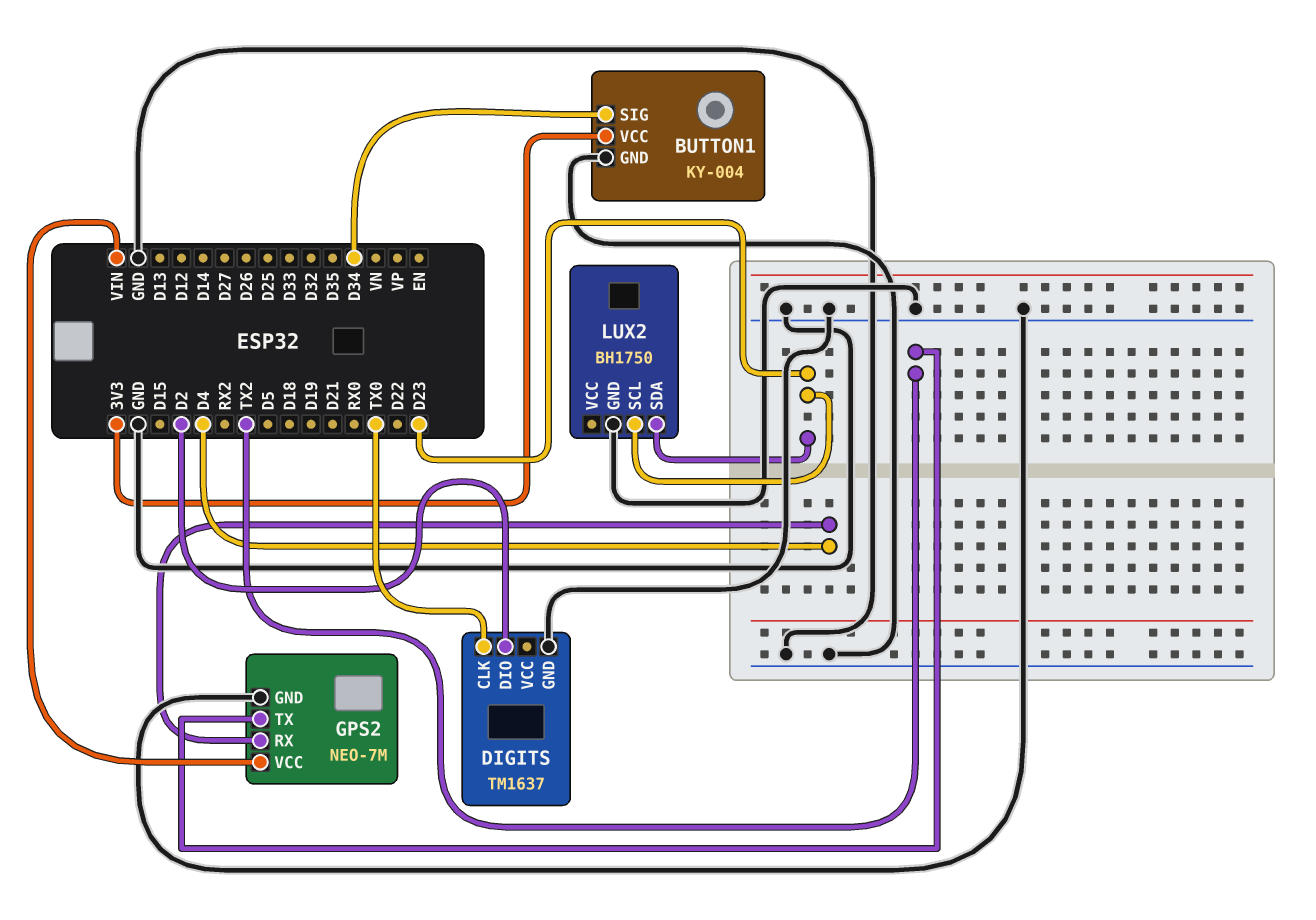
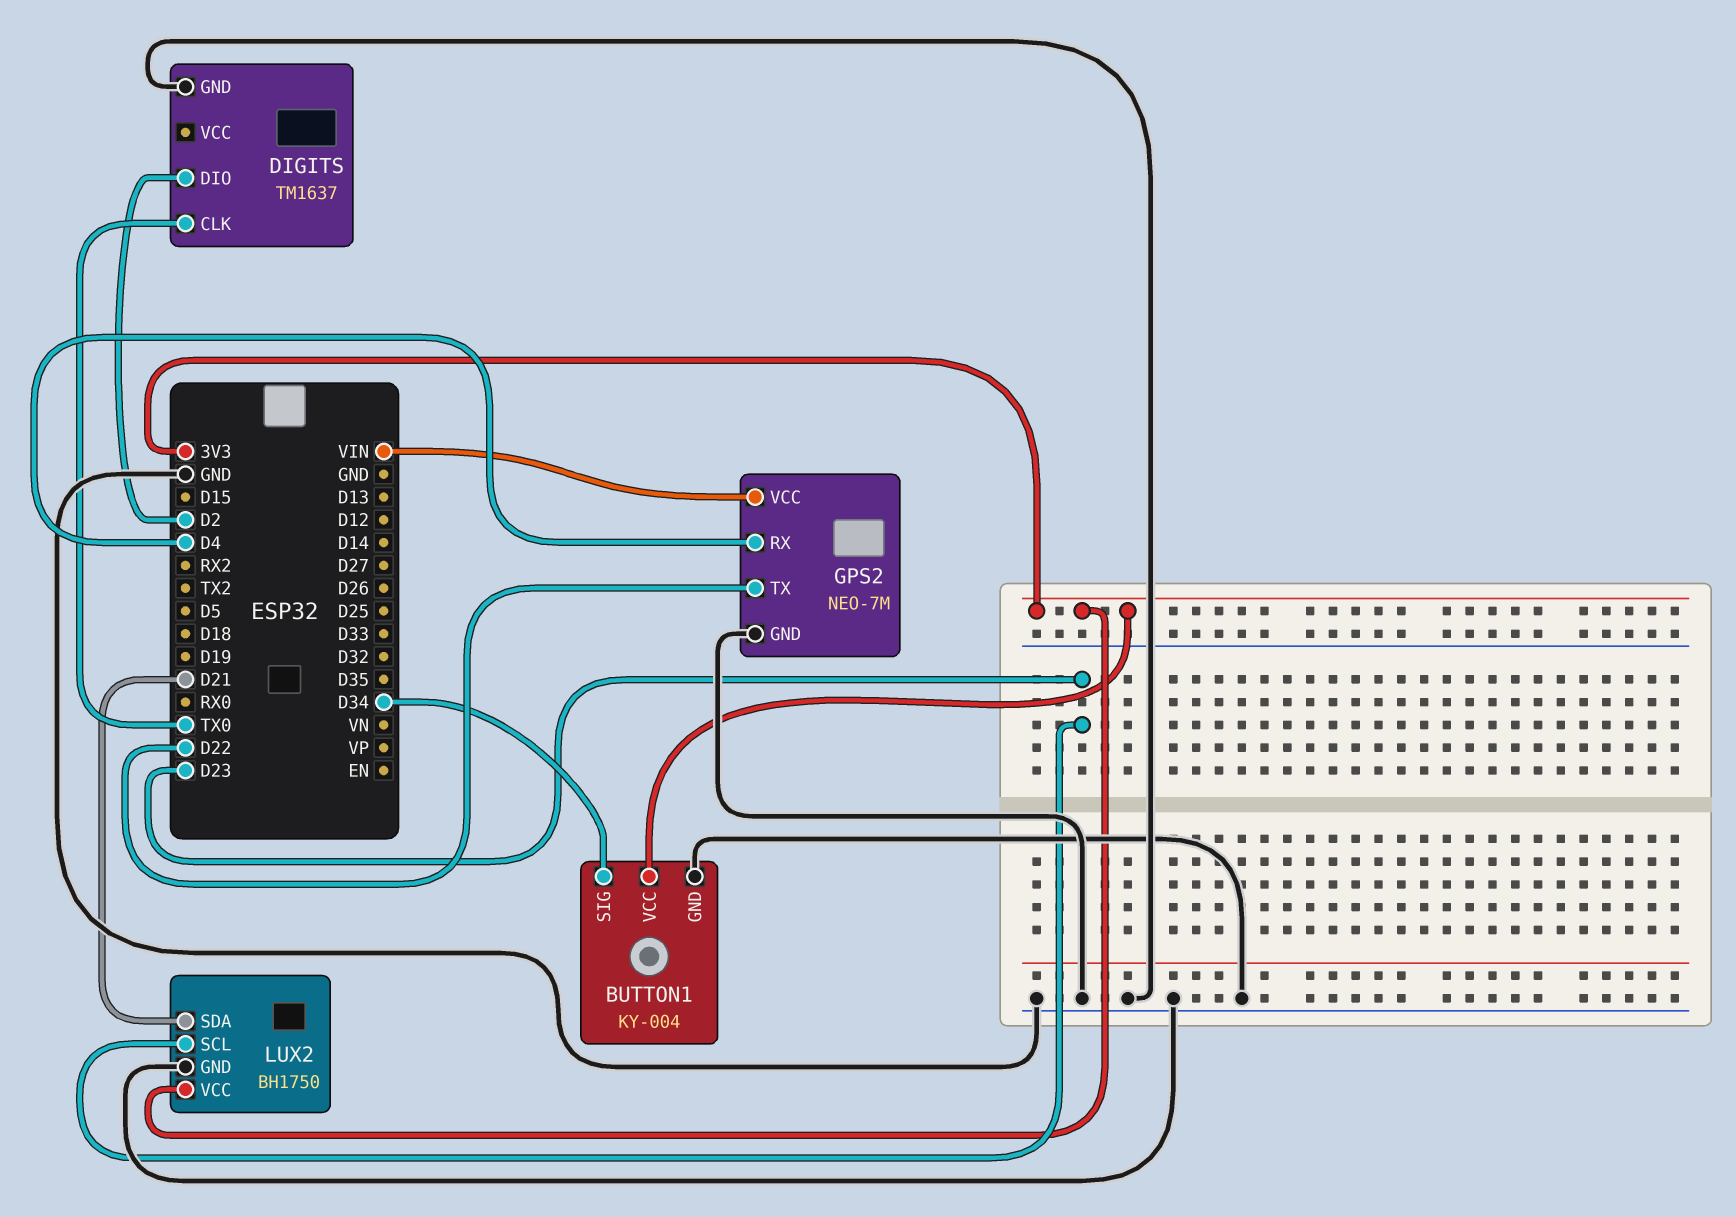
GPS2 pin TX: TX2 -> D22
LUX2 pin SDA: D23 -> D21
LUX2 pin VCC: none -> 3V3

